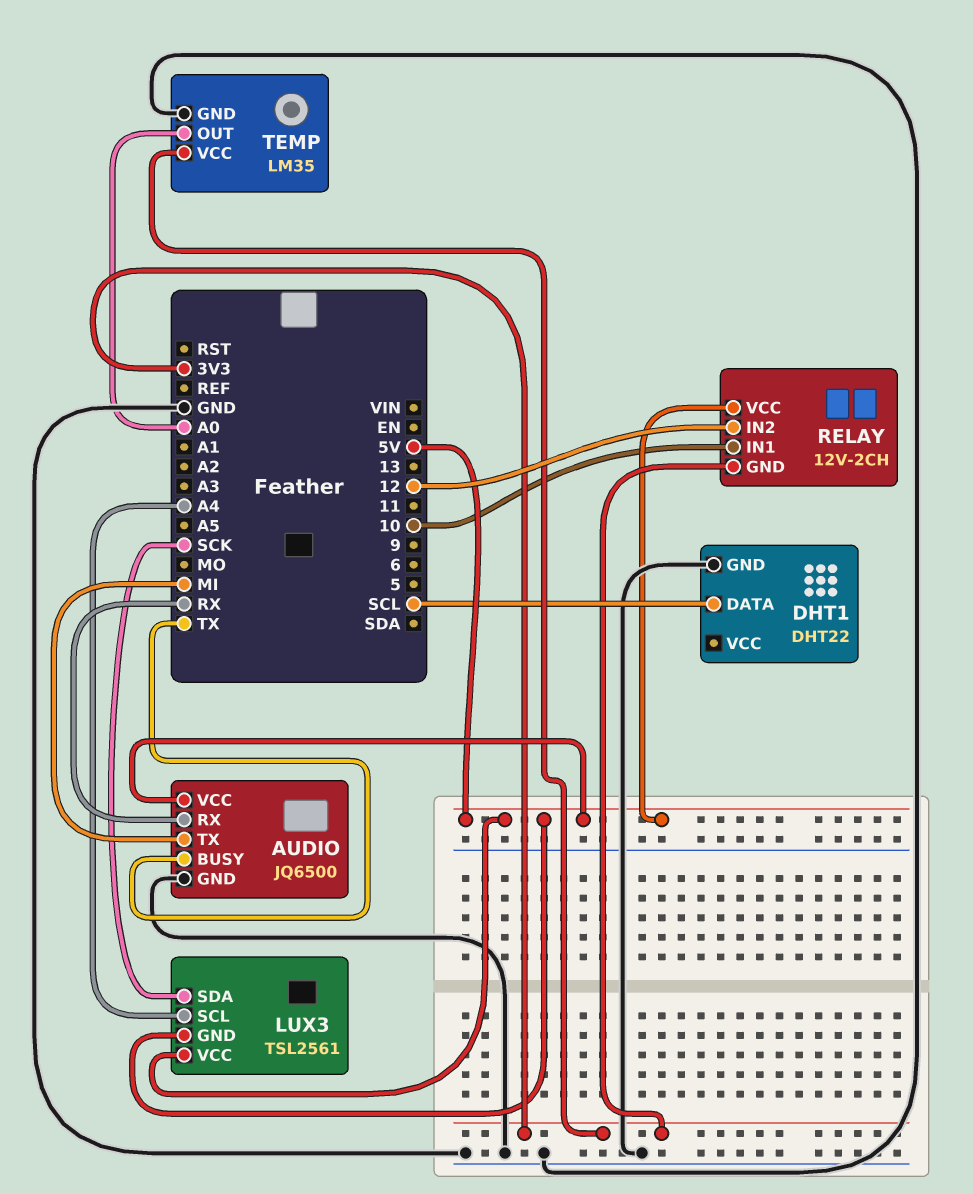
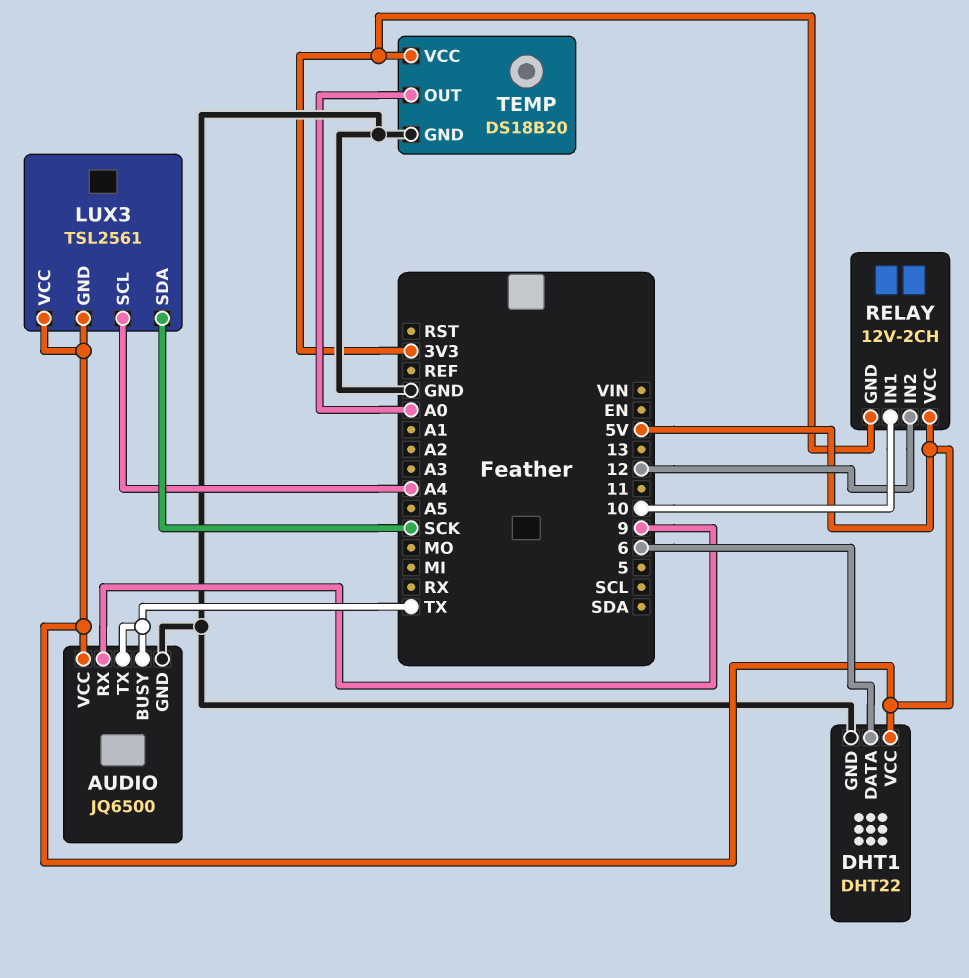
AUDIO pin RX: RX -> 9
AUDIO pin TX: MI -> TX
DHT1 pin DATA: SCL -> 6
DHT1 pin VCC: none -> 5V
TEMP: LM35 -> DS18B20

